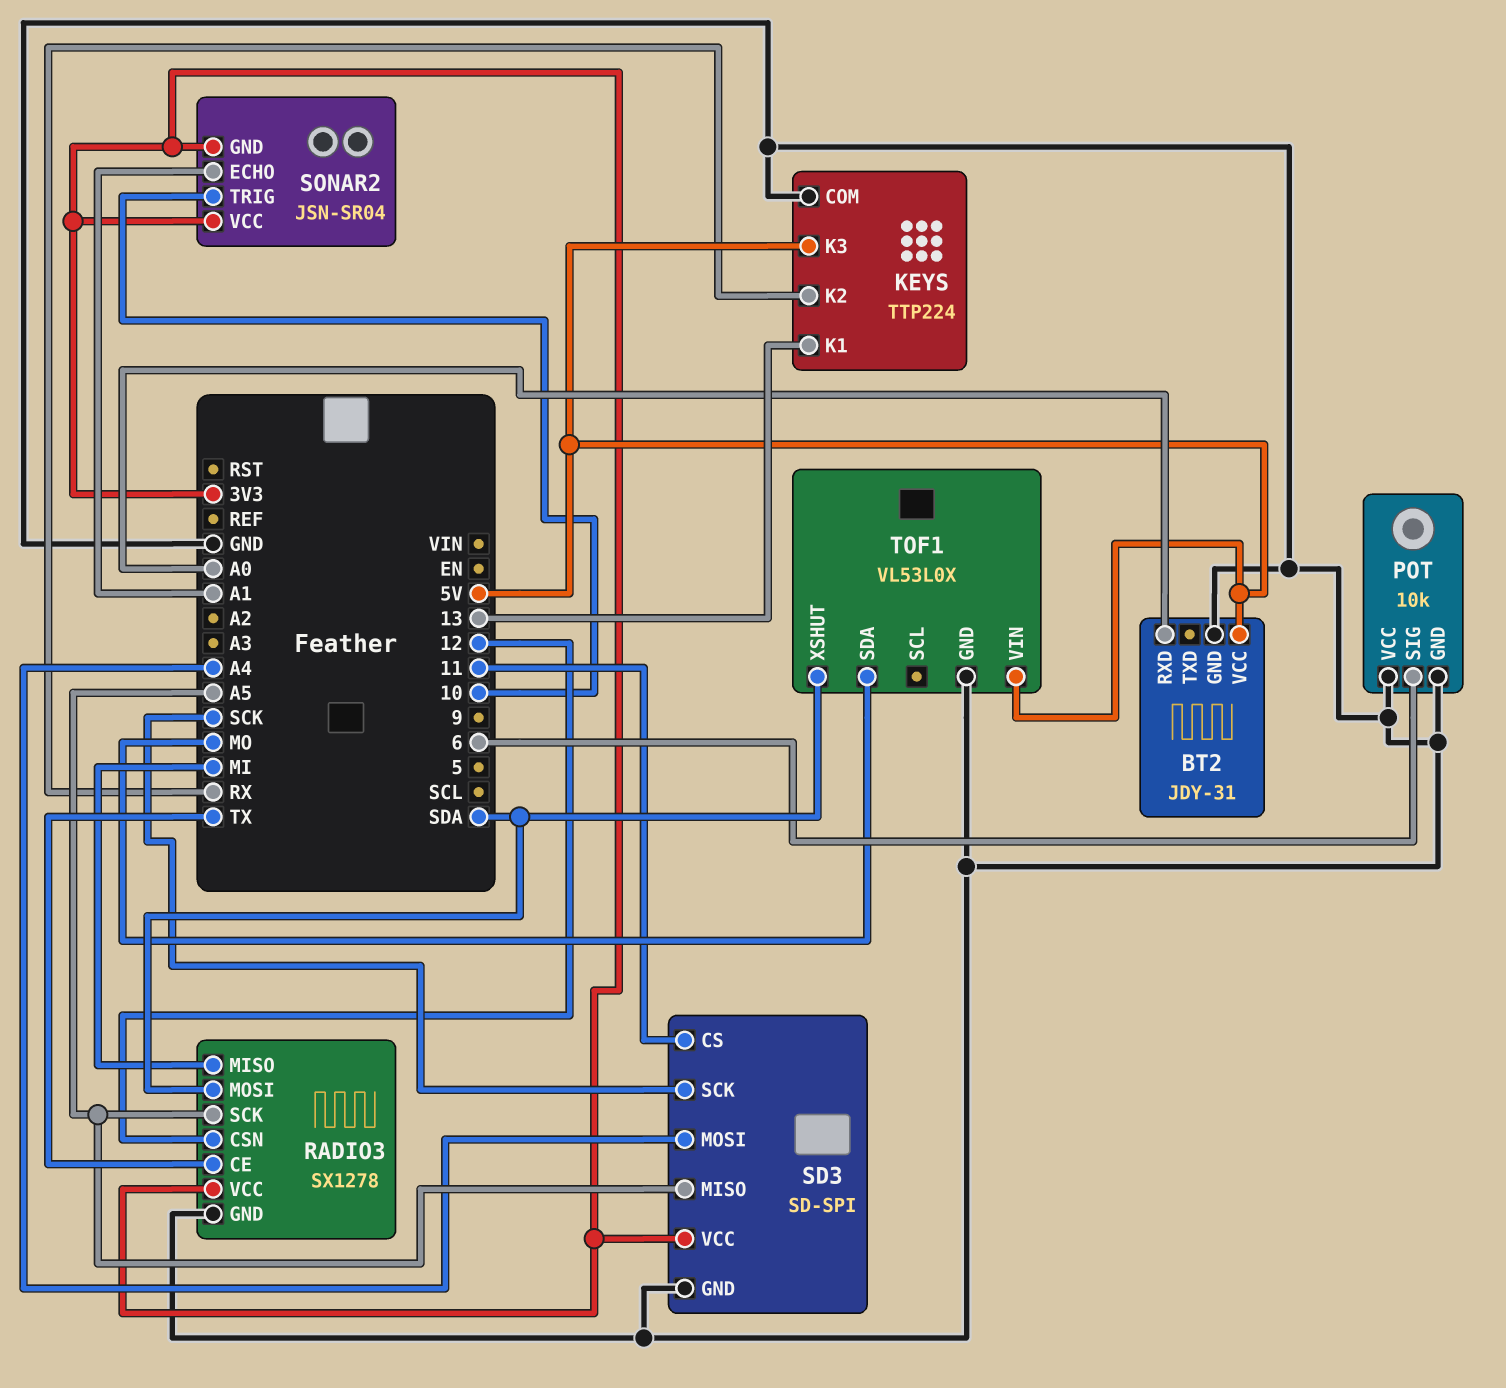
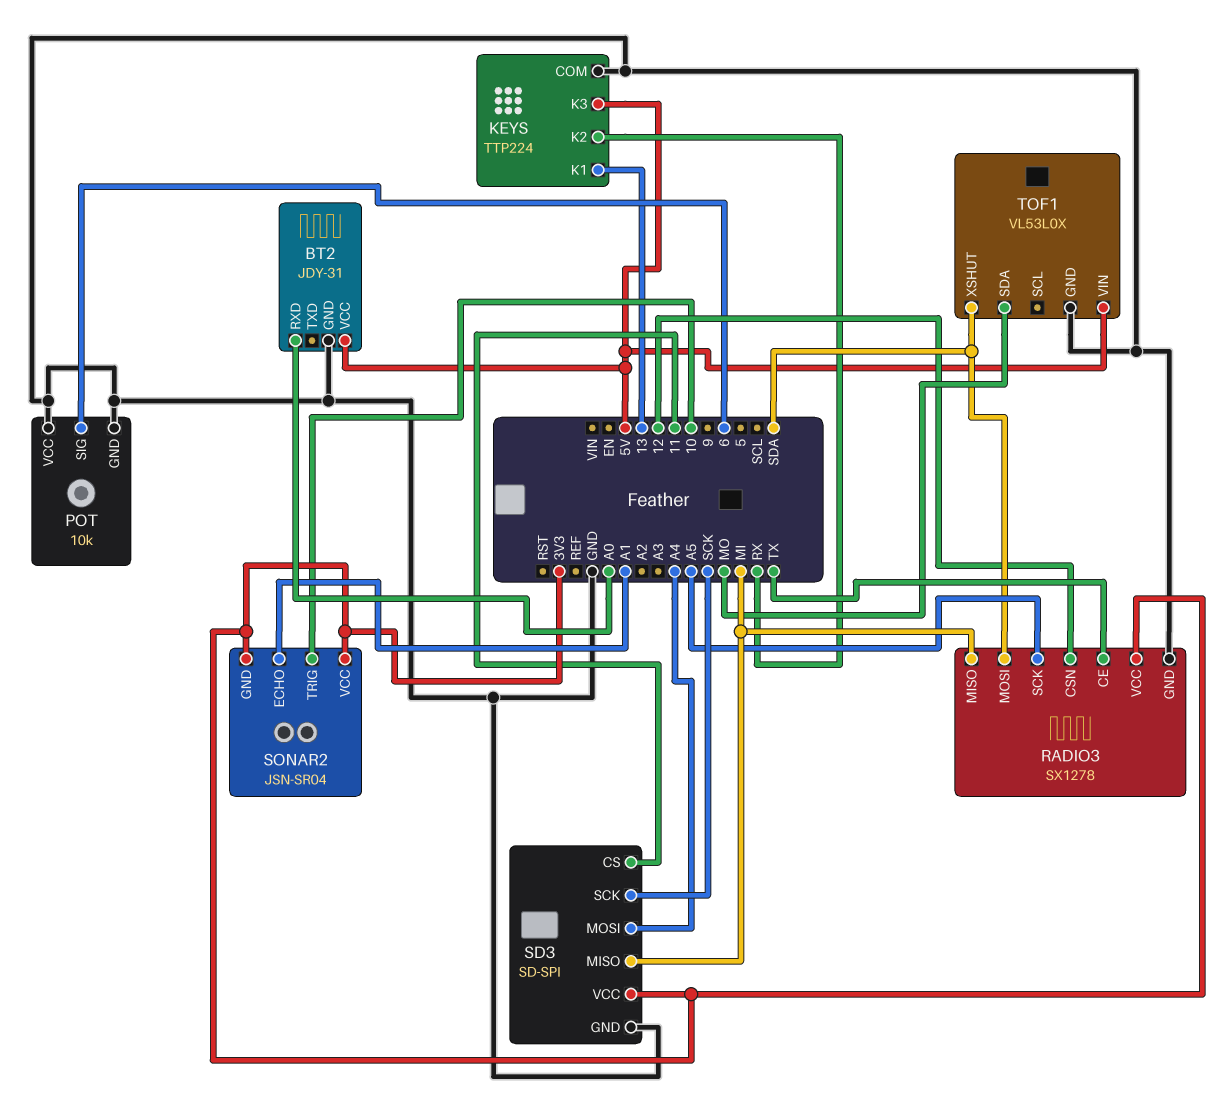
SD3 pin MISO: A5 -> MI

